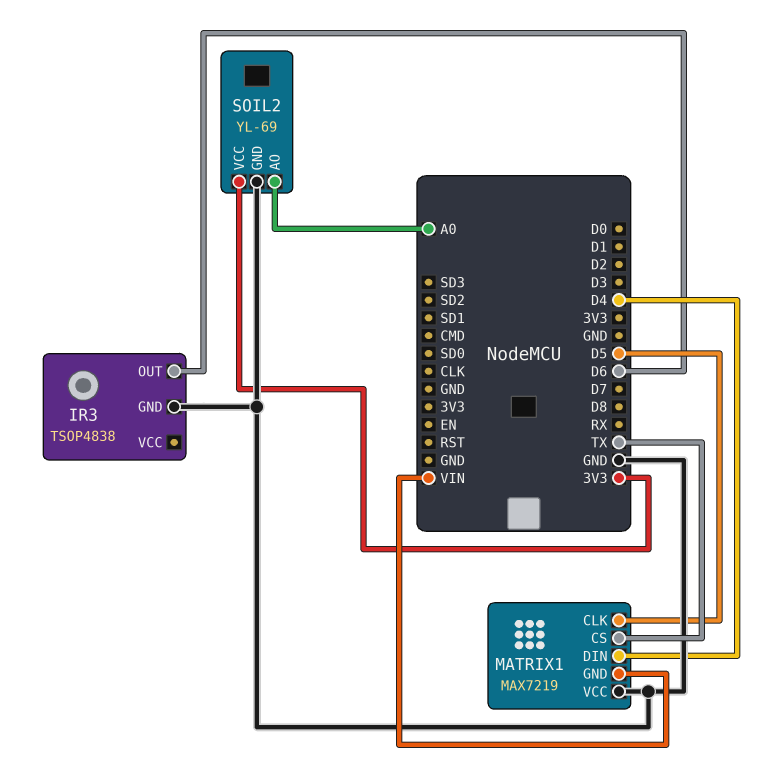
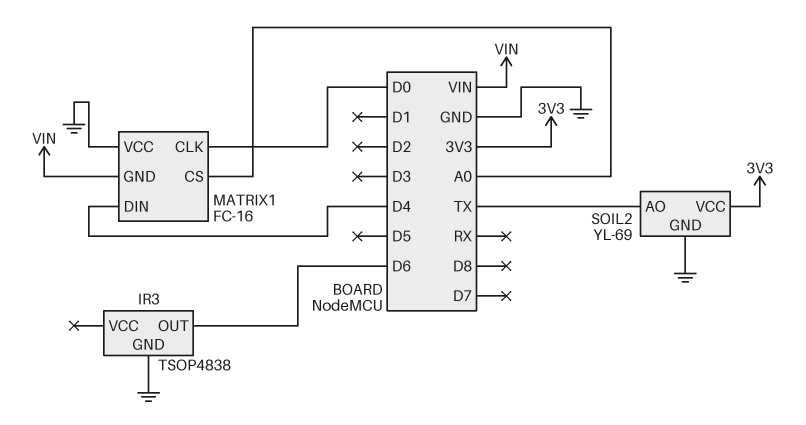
MATRIX1: MAX7219 -> FC-16
MATRIX1 pin CLK: D5 -> D0
MATRIX1 pin CS: TX -> A0
SOIL2 pin AO: A0 -> TX

